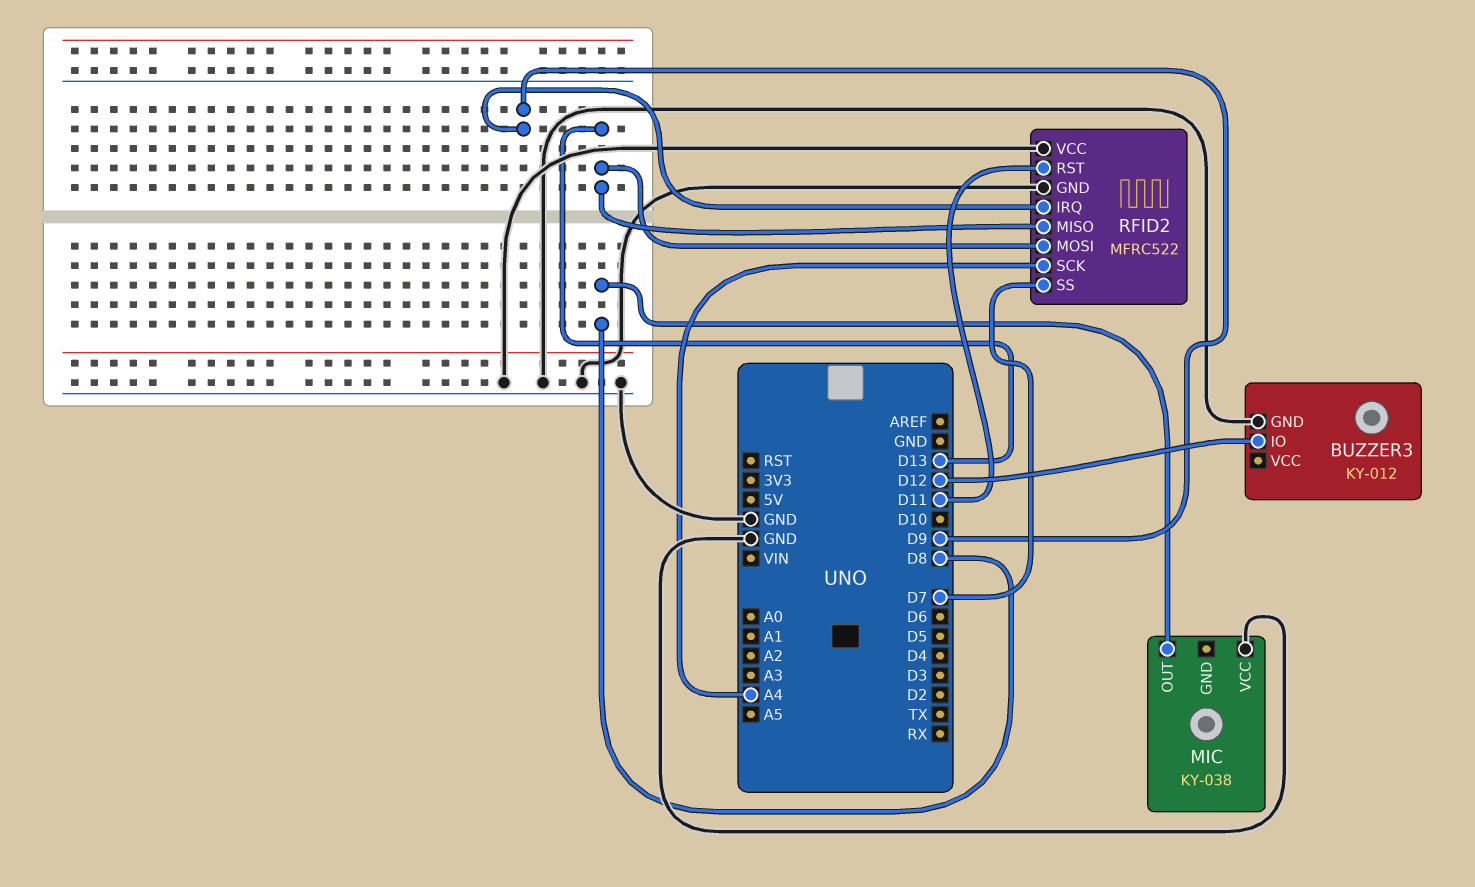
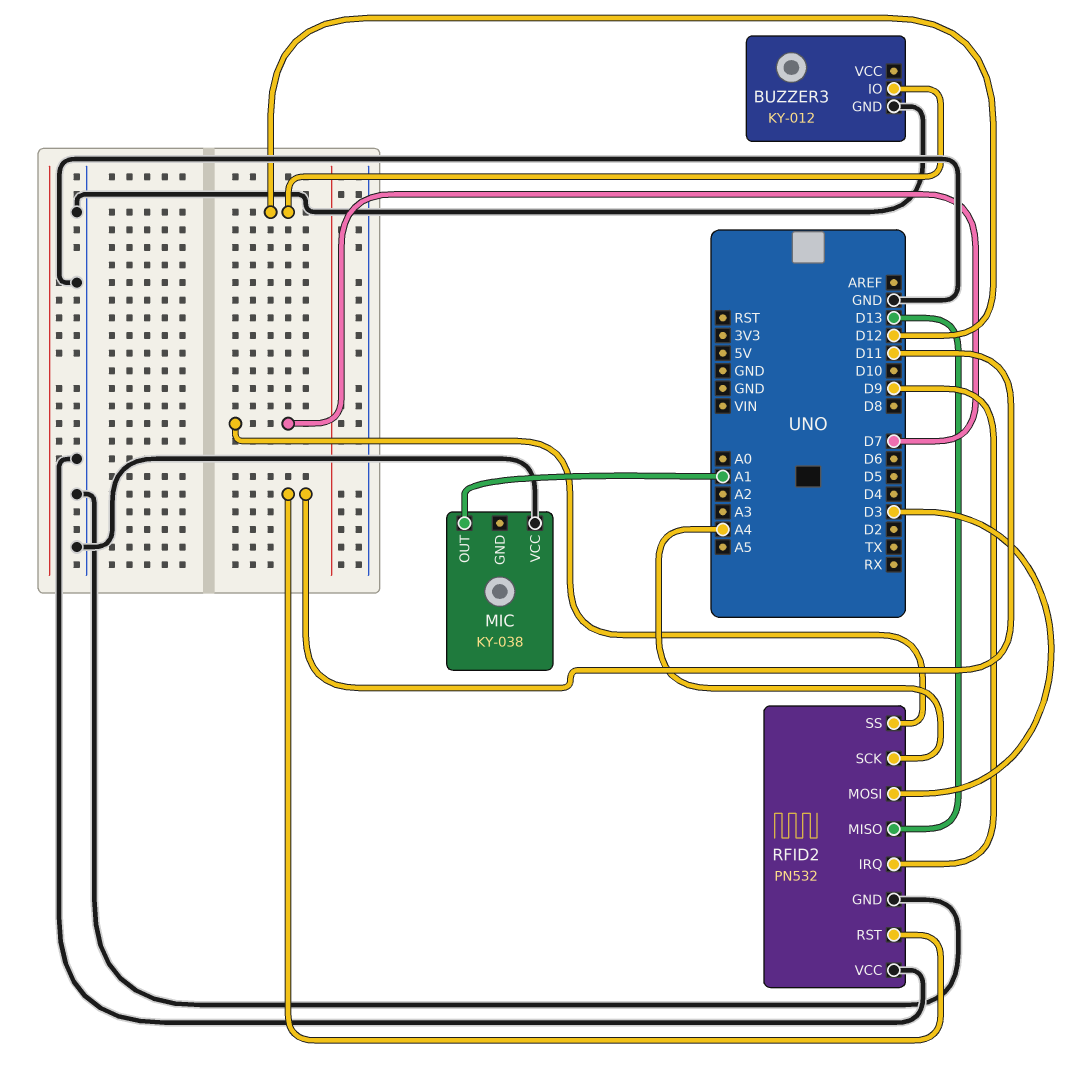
MIC pin OUT: D8 -> A1
RFID2: MFRC522 -> PN532
RFID2 pin MOSI: D13 -> D3

